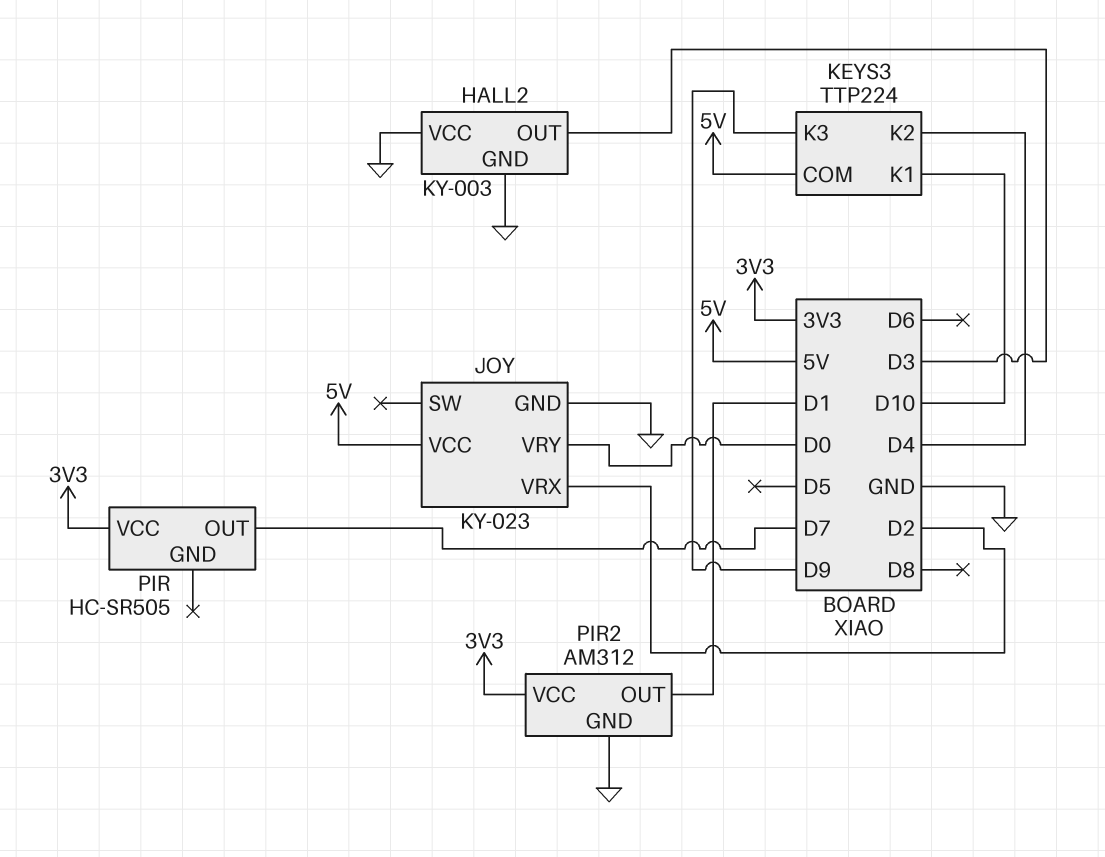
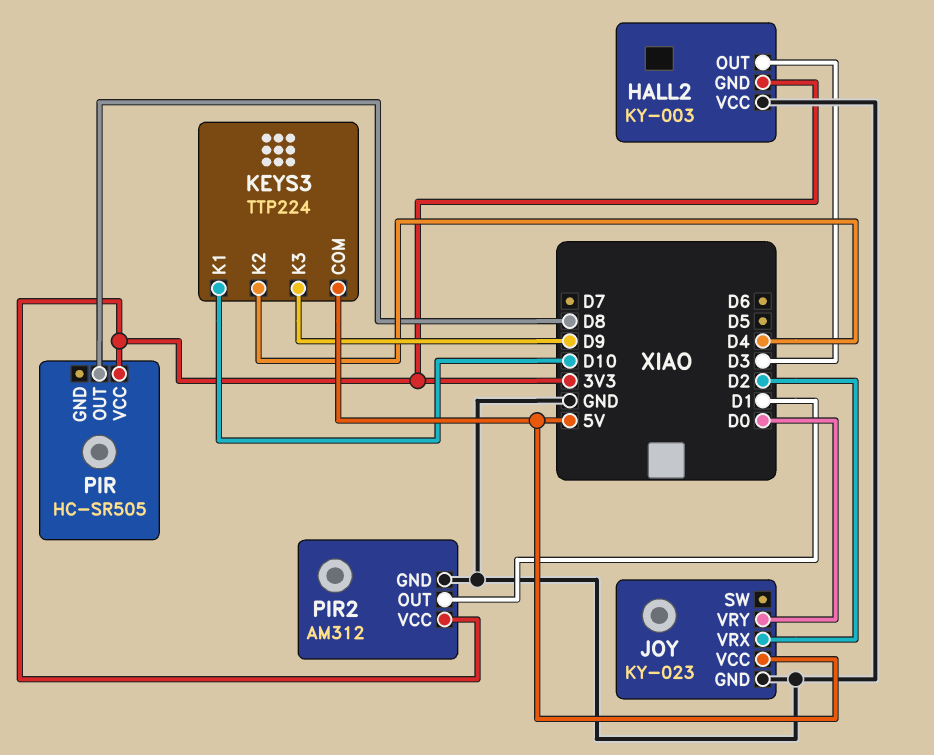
HALL2 pin GND: GND -> 3V3
PIR pin OUT: D7 -> D8

